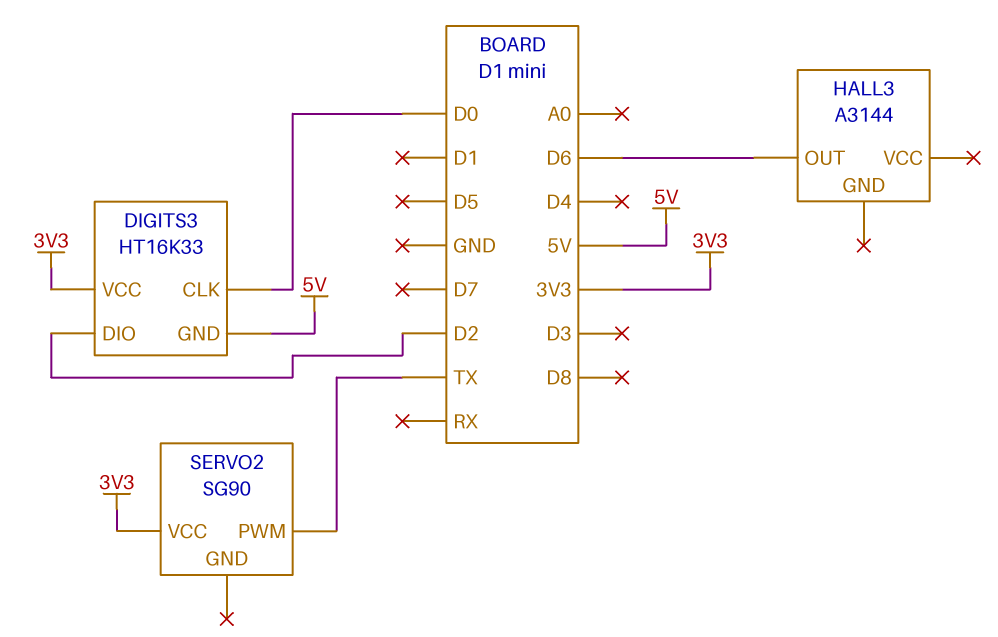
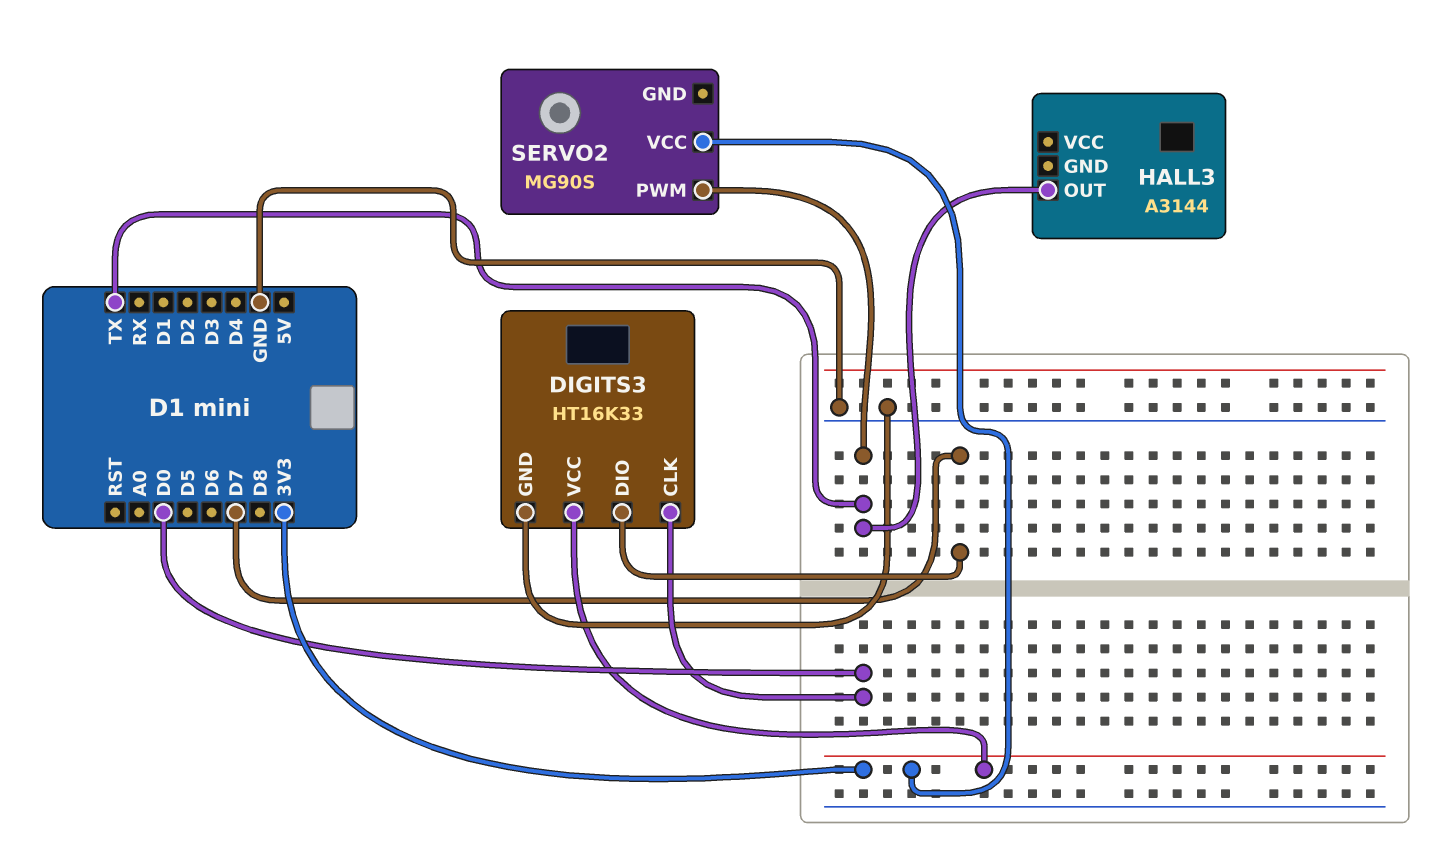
DIGITS3 pin DIO: D2 -> D7
DIGITS3 pin GND: 5V -> GND
HALL3 pin OUT: D6 -> TX
SERVO2: SG90 -> MG90S

